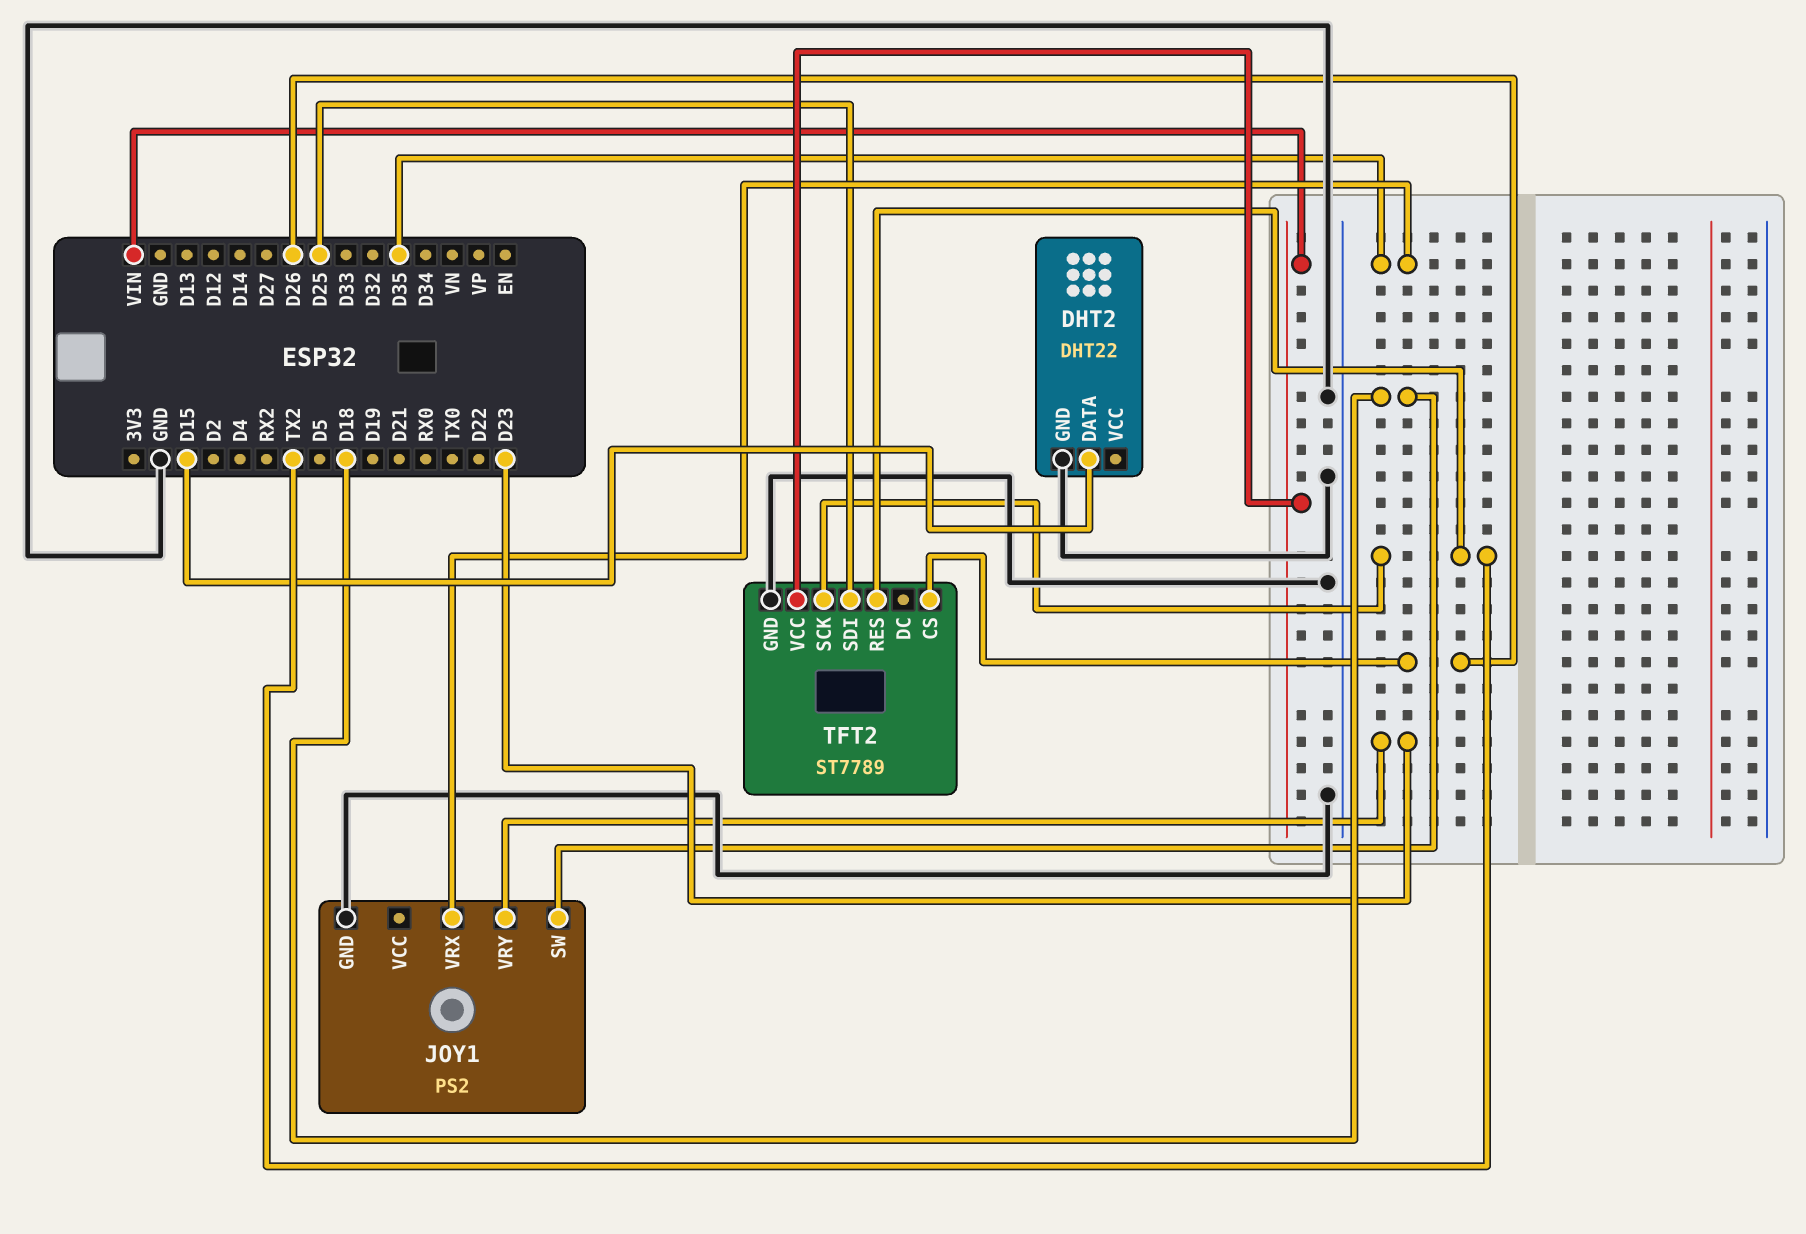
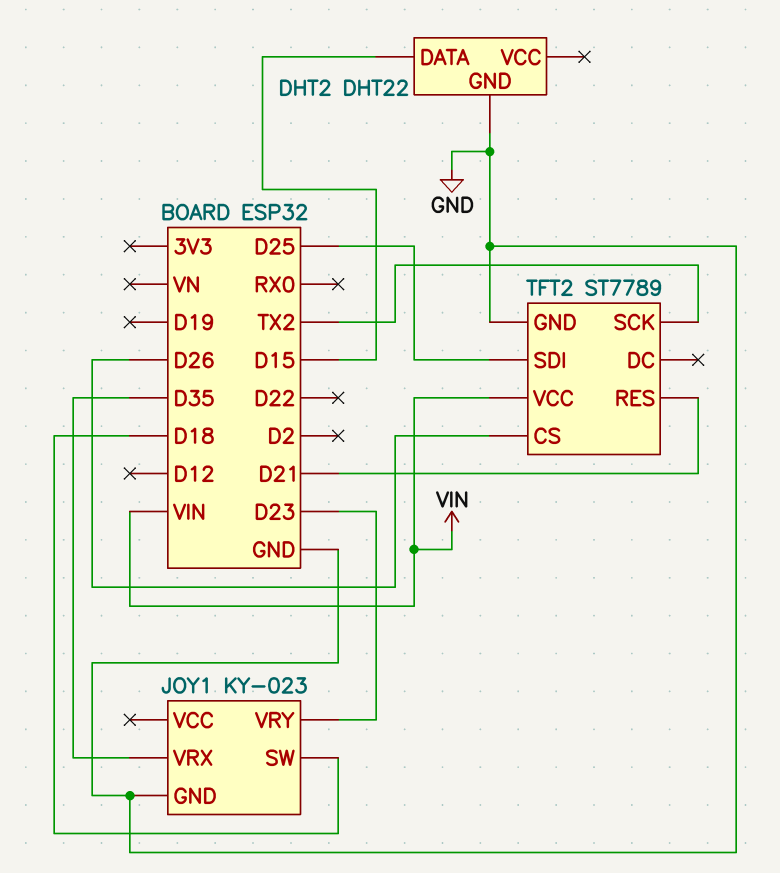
JOY1: PS2 -> KY-023
TFT2 pin RES: TX2 -> D21

